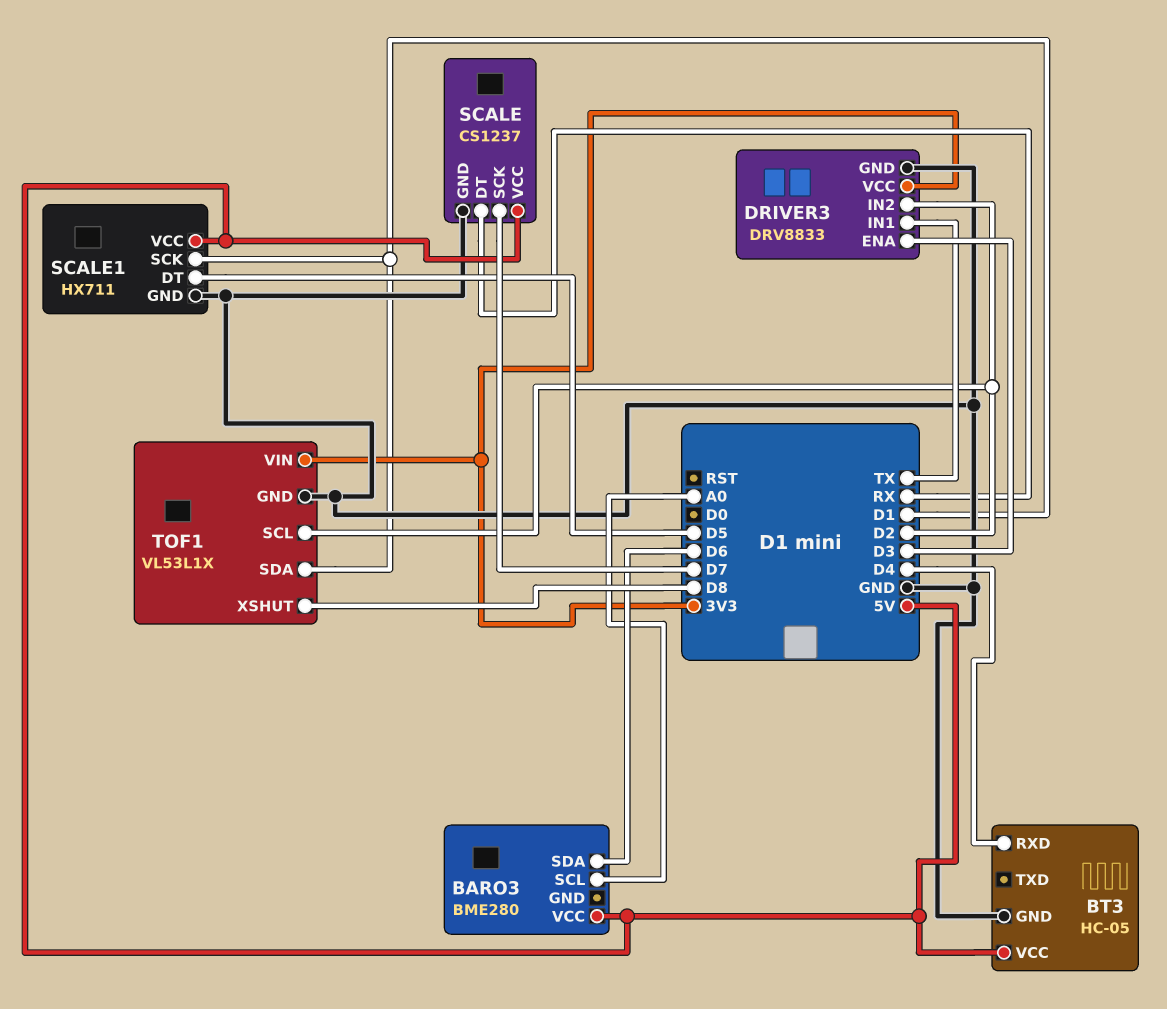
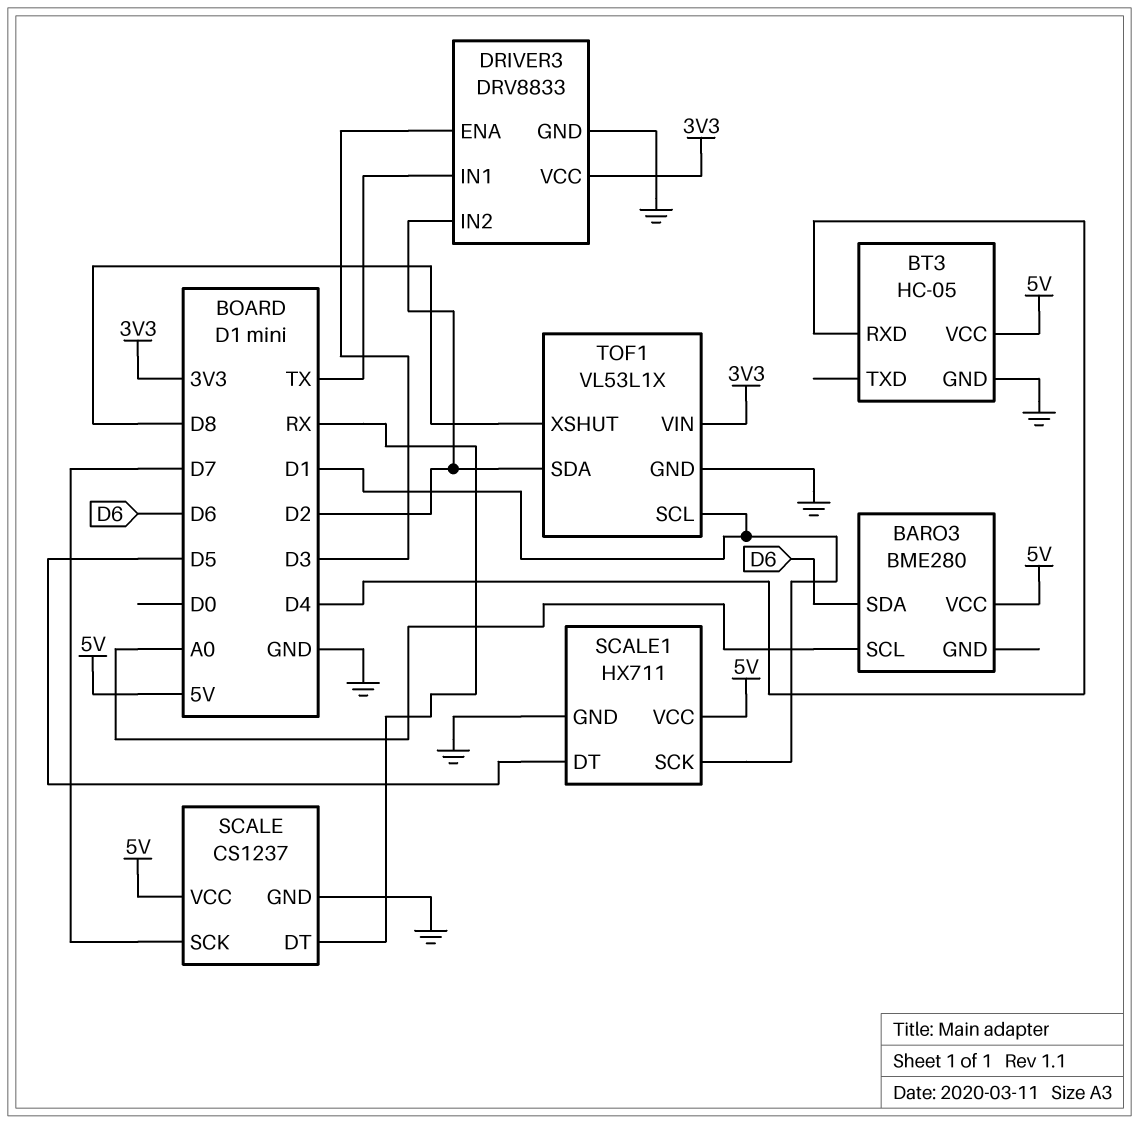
TOF1 pin SCL: D2 -> D1
TOF1 pin SDA: D1 -> D2

